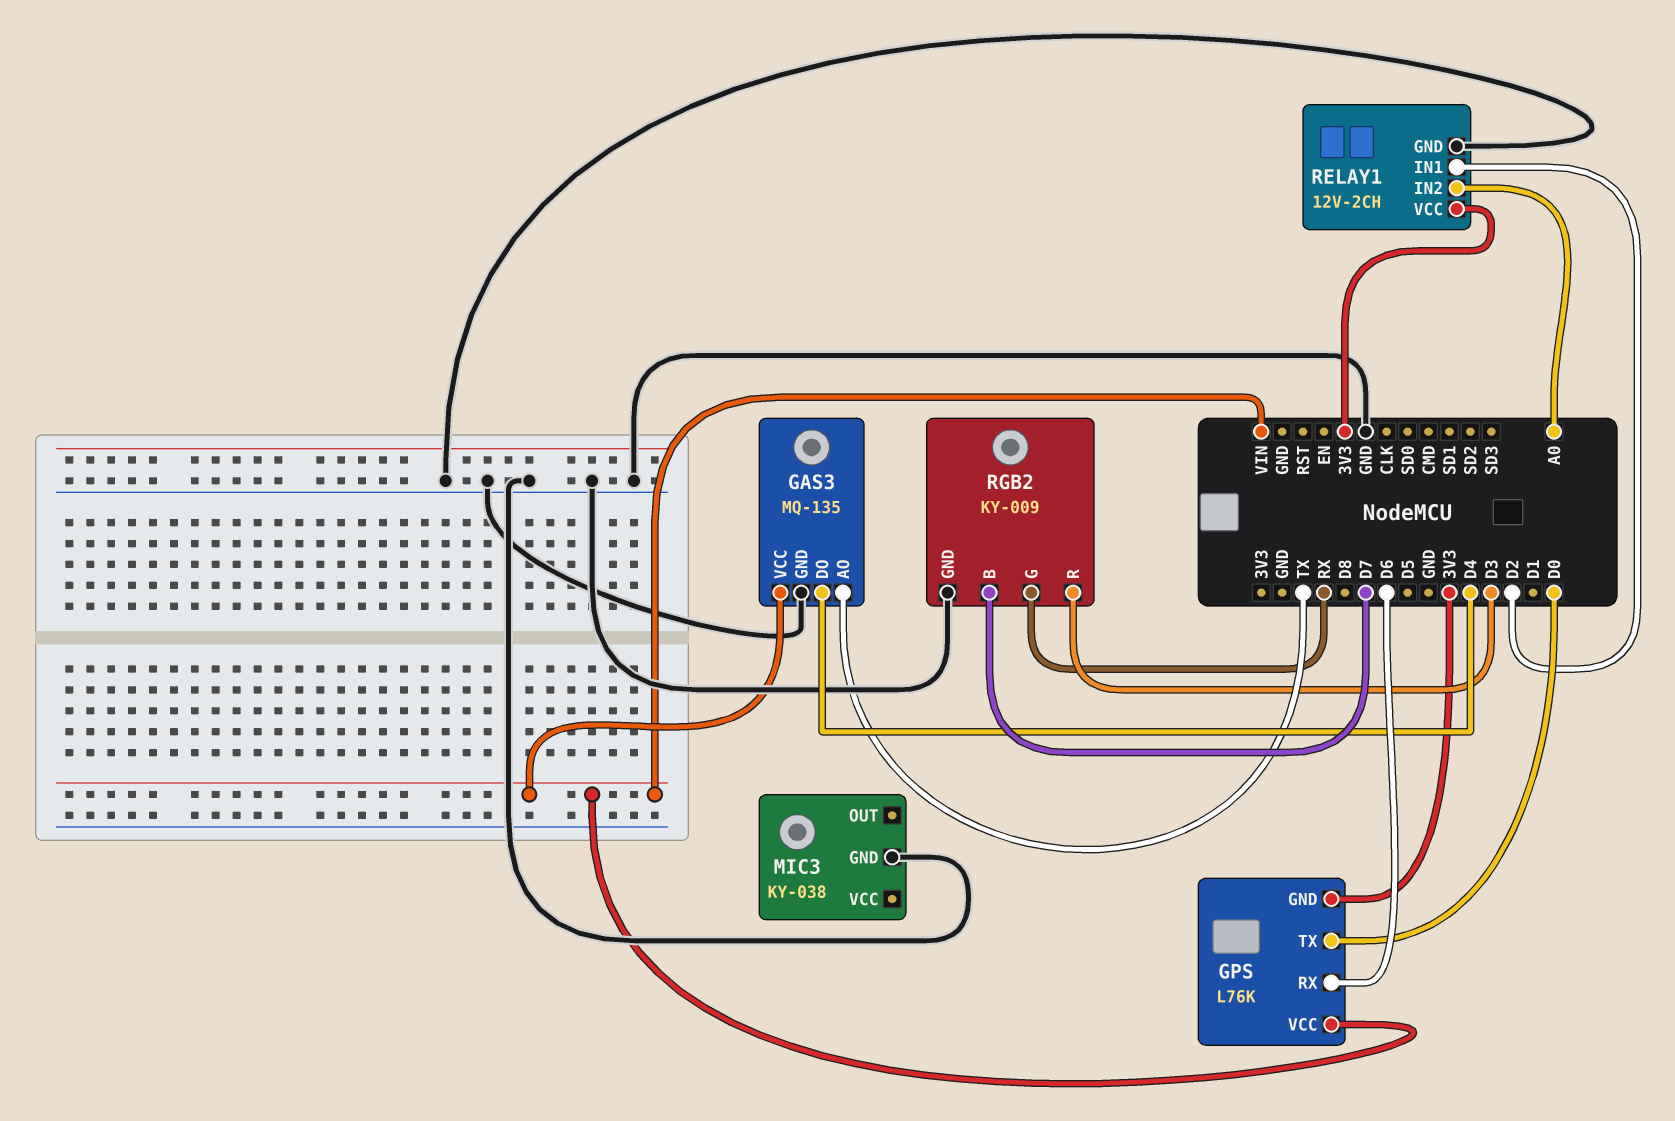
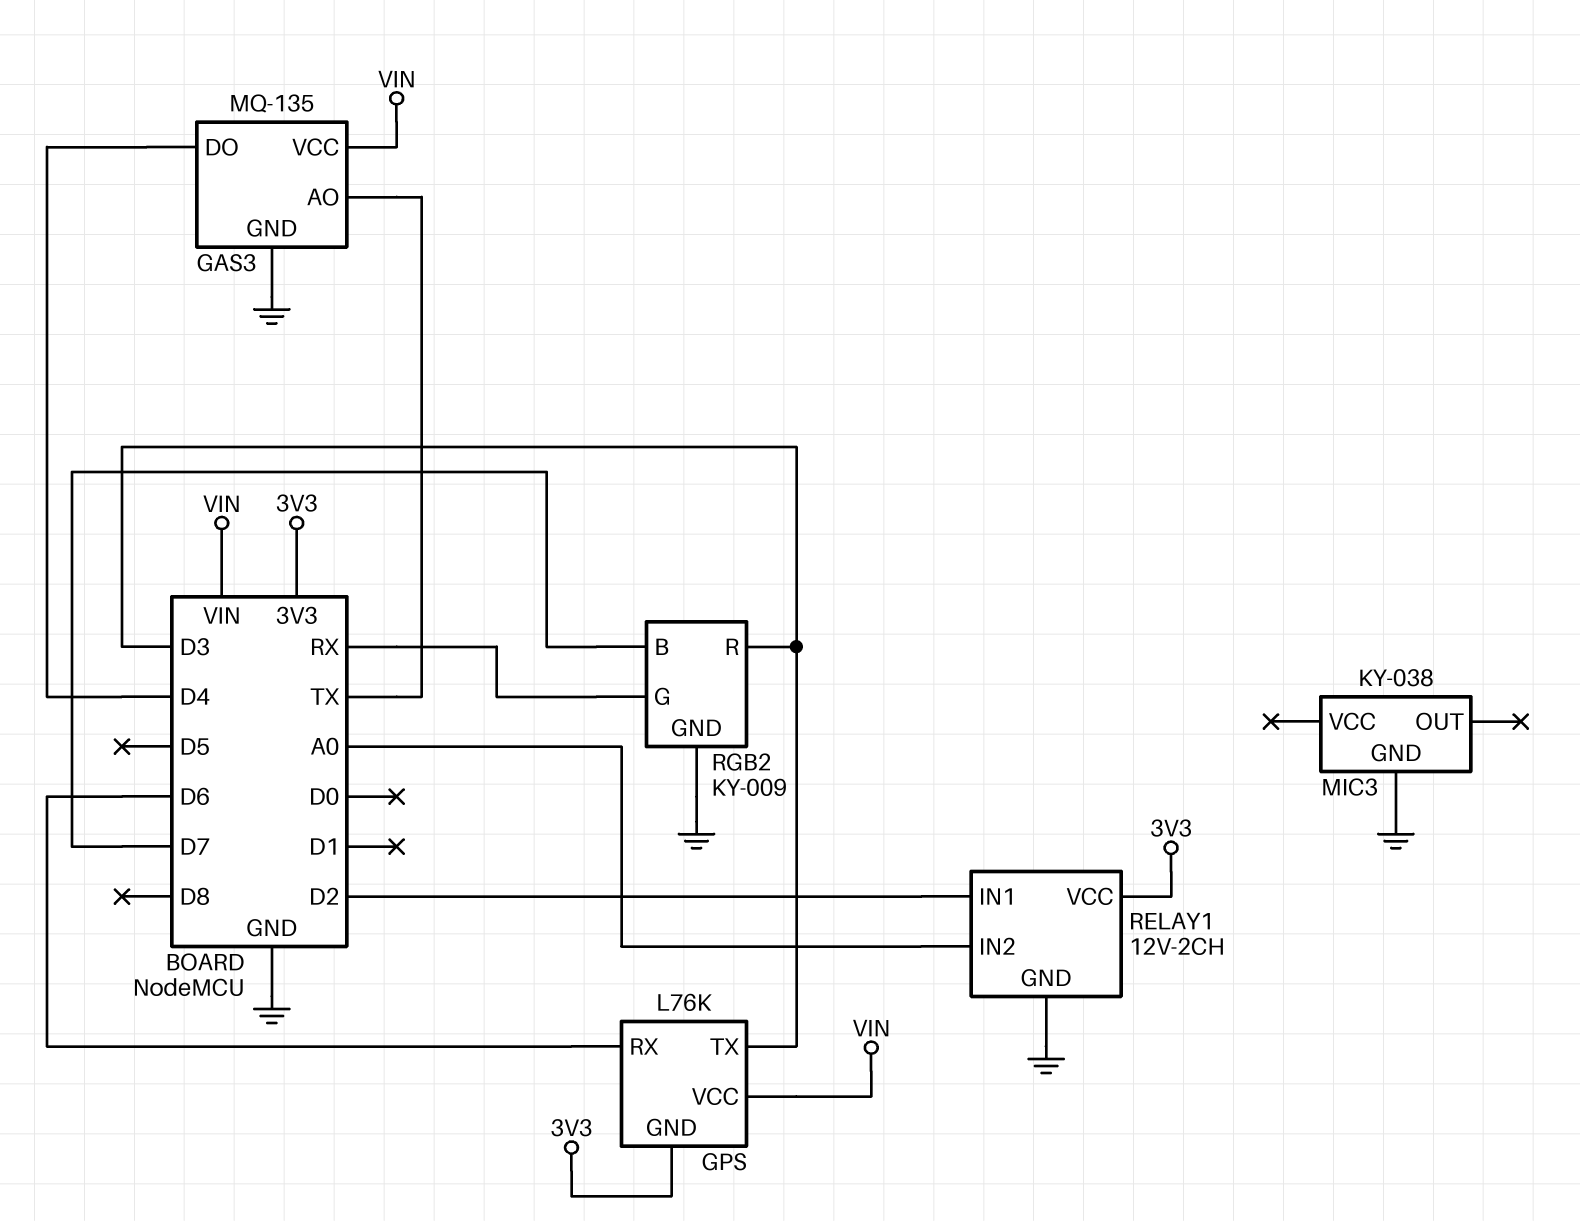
GPS pin TX: D0 -> D3

